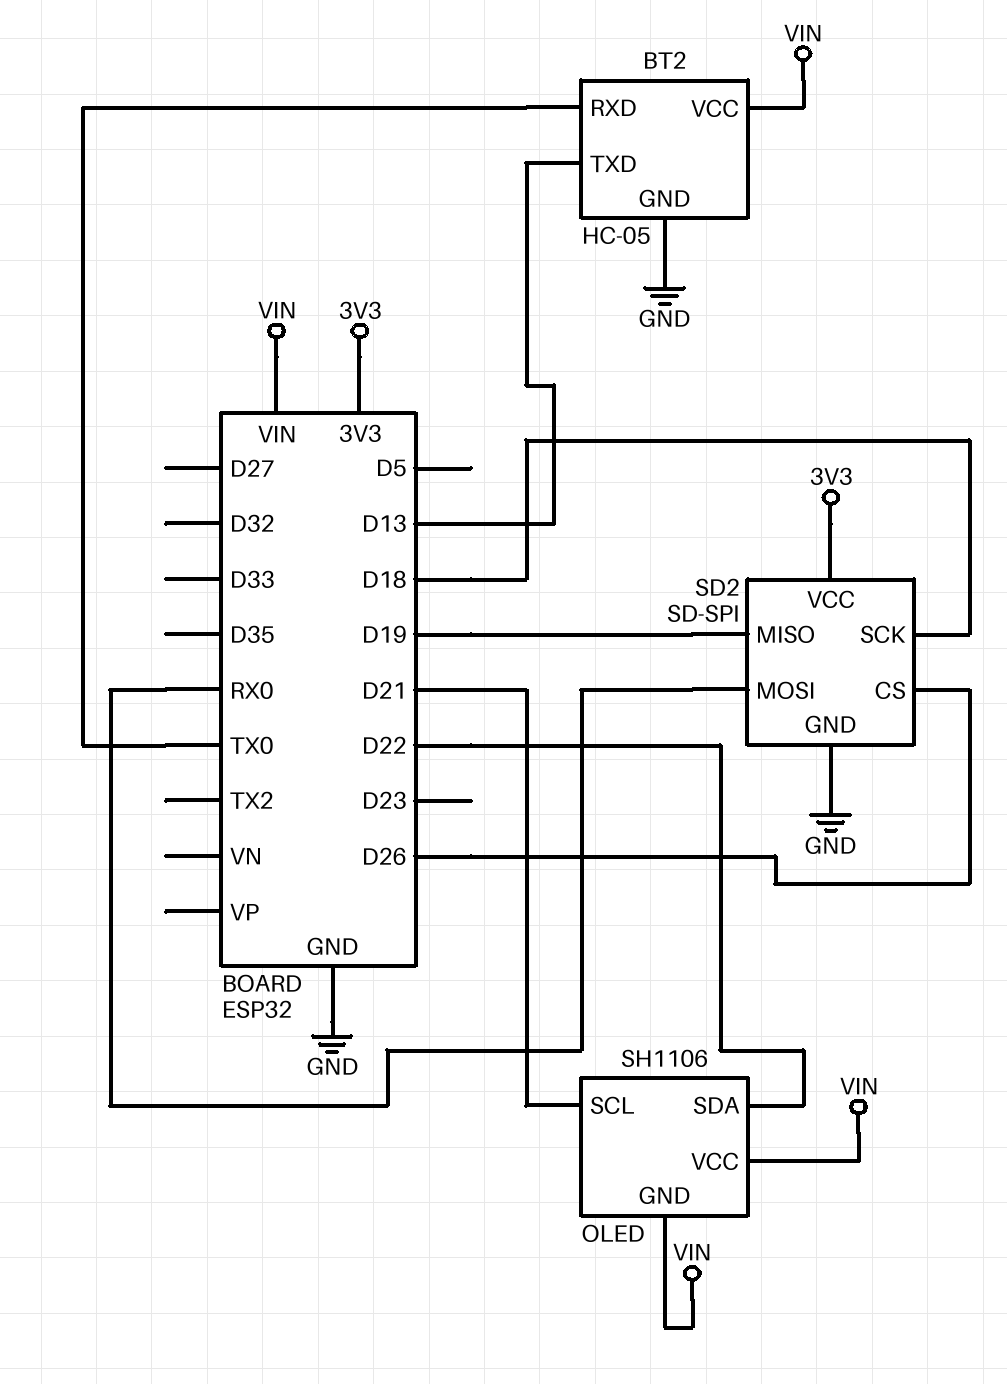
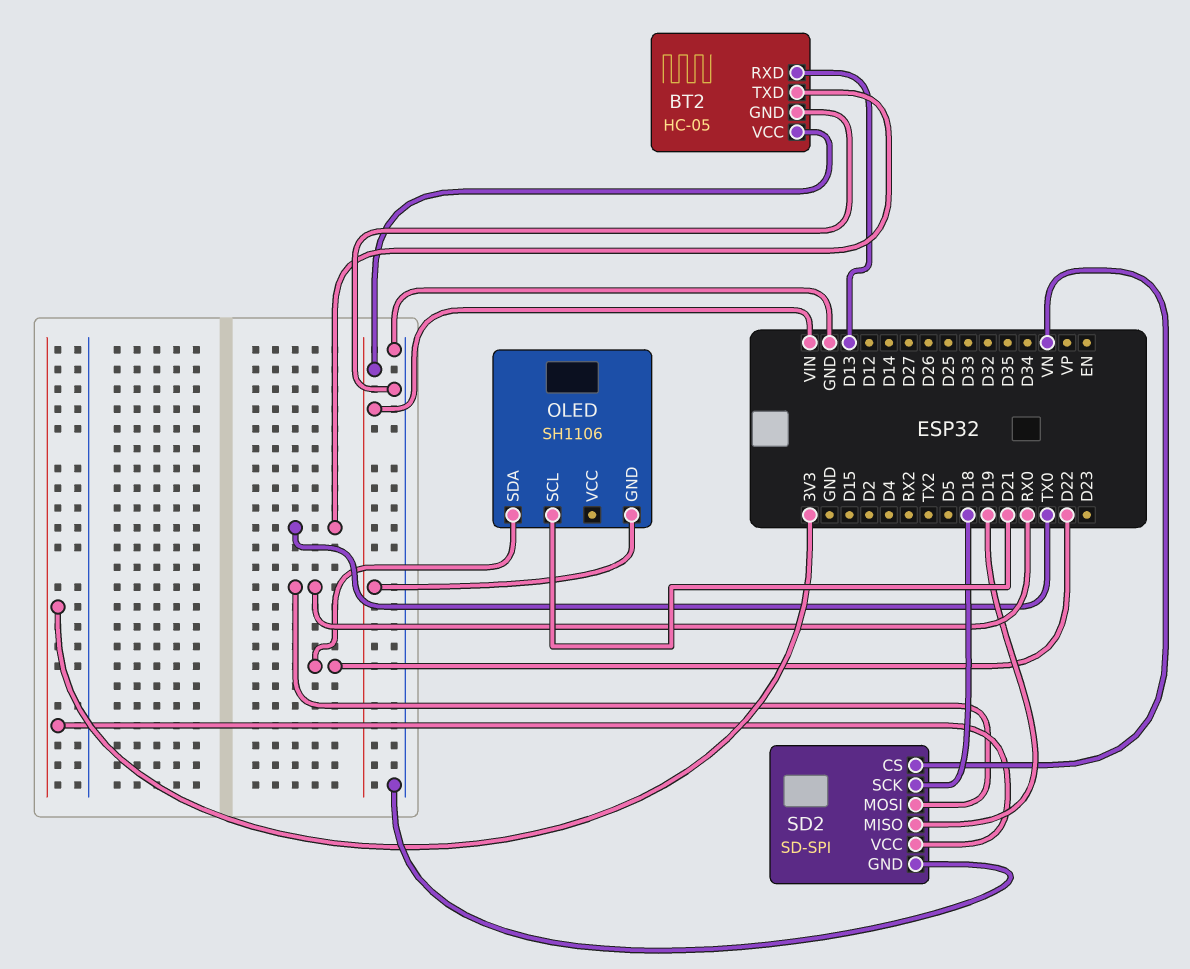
BT2 pin RXD: TX0 -> D13
BT2 pin TXD: D13 -> TX0
OLED pin VCC: VIN -> none
SD2 pin CS: D26 -> VN

